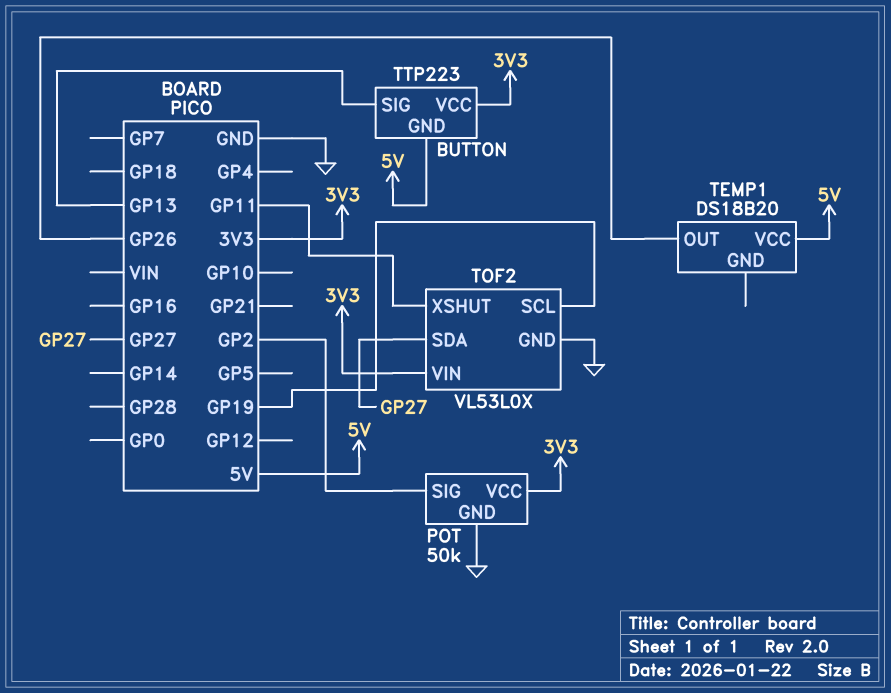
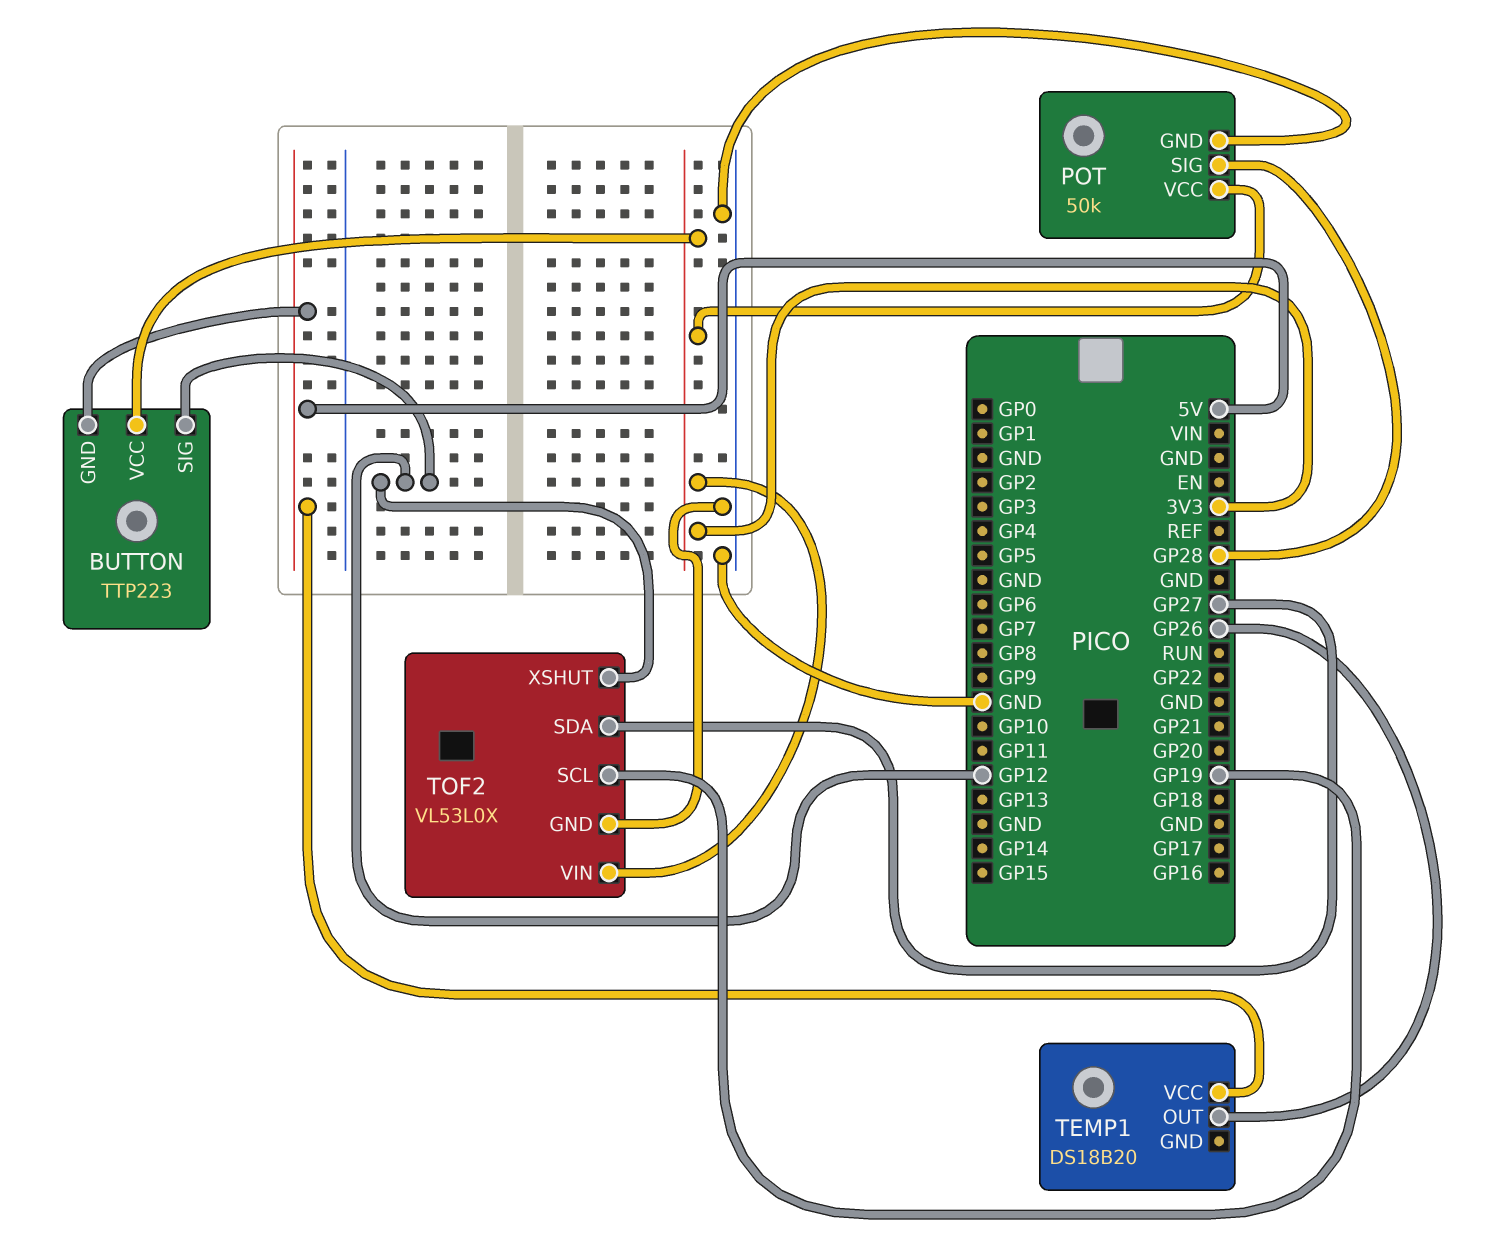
BUTTON pin SIG: GP13 -> GP12
POT pin SIG: GP2 -> GP28
TOF2 pin XSHUT: GP11 -> GP12

